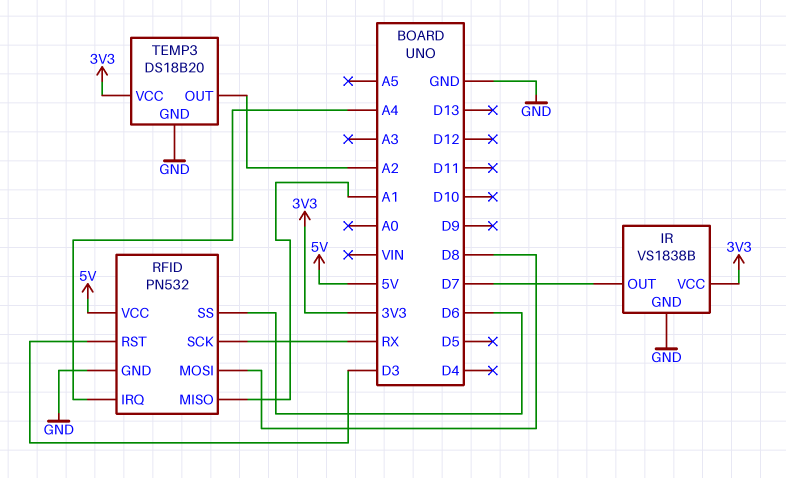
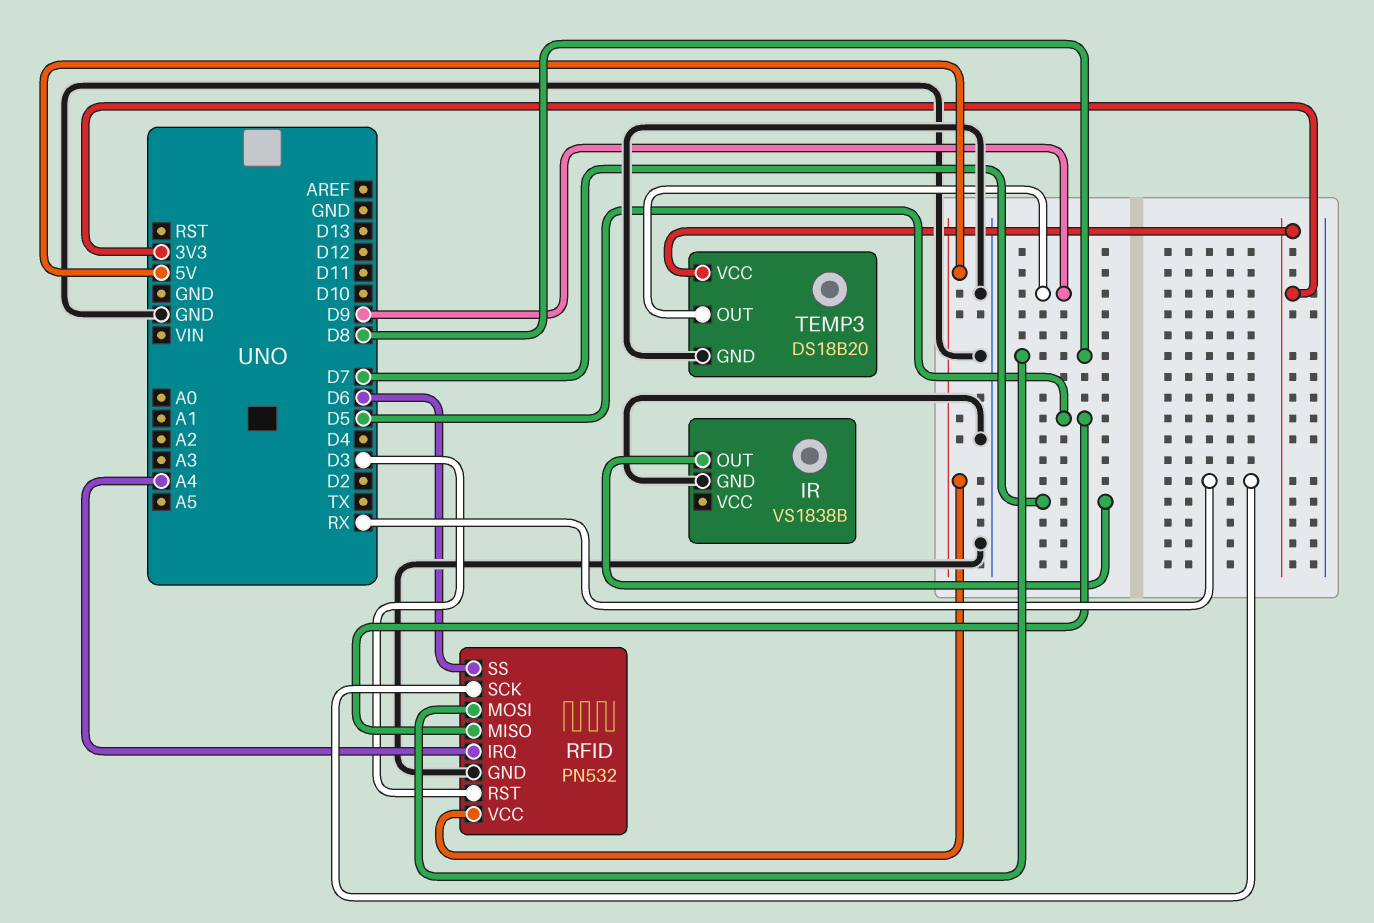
IR pin VCC: 3V3 -> none
RFID pin MISO: A1 -> D5
TEMP3 pin OUT: A2 -> D9

